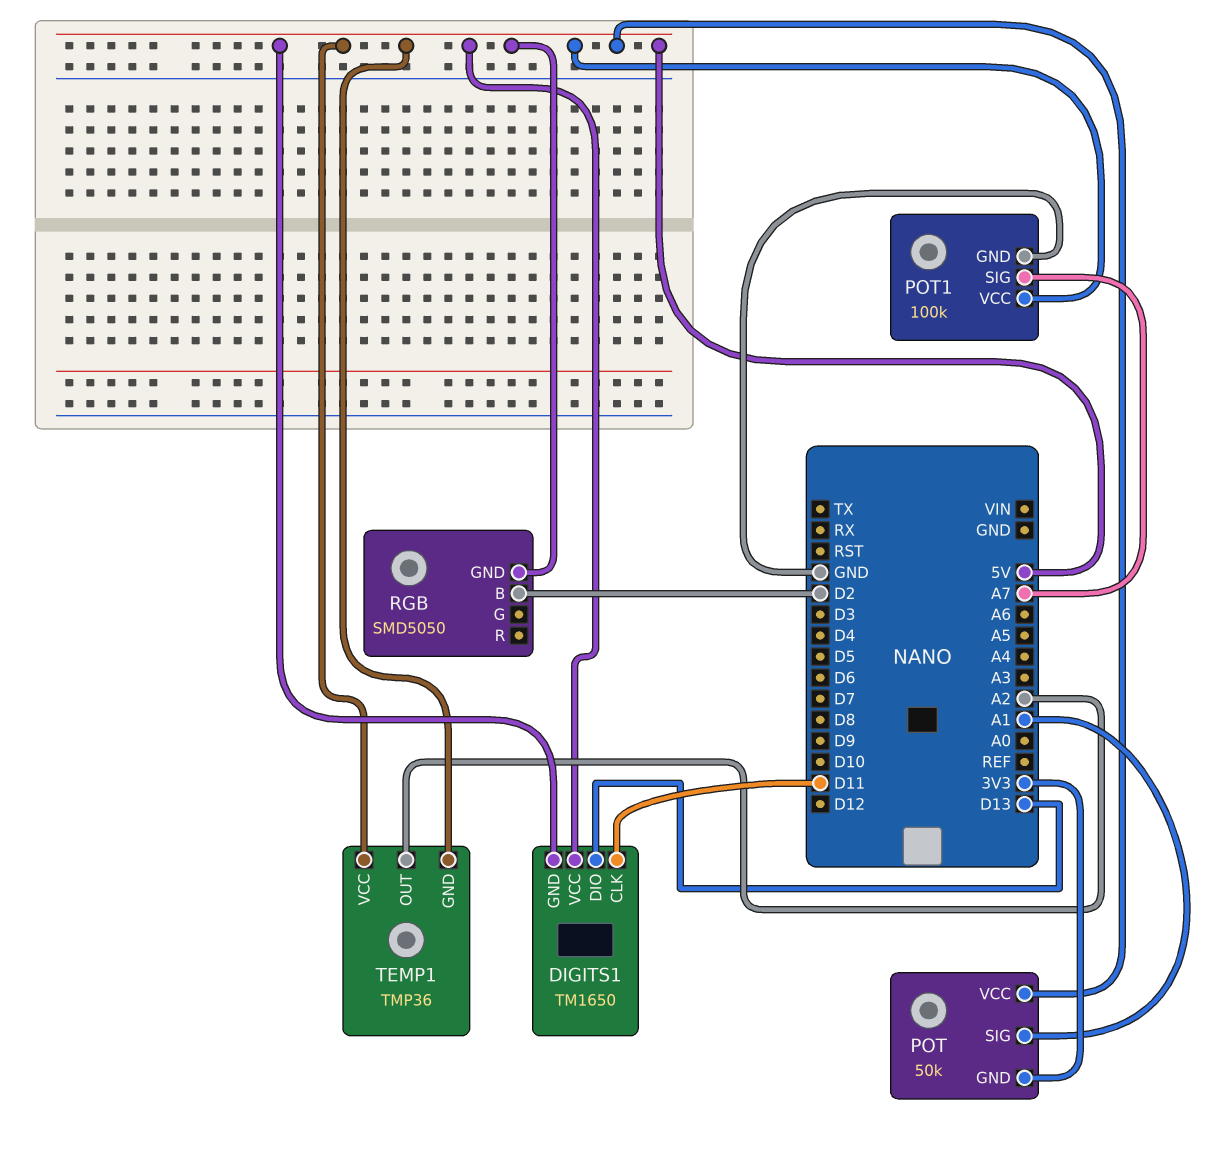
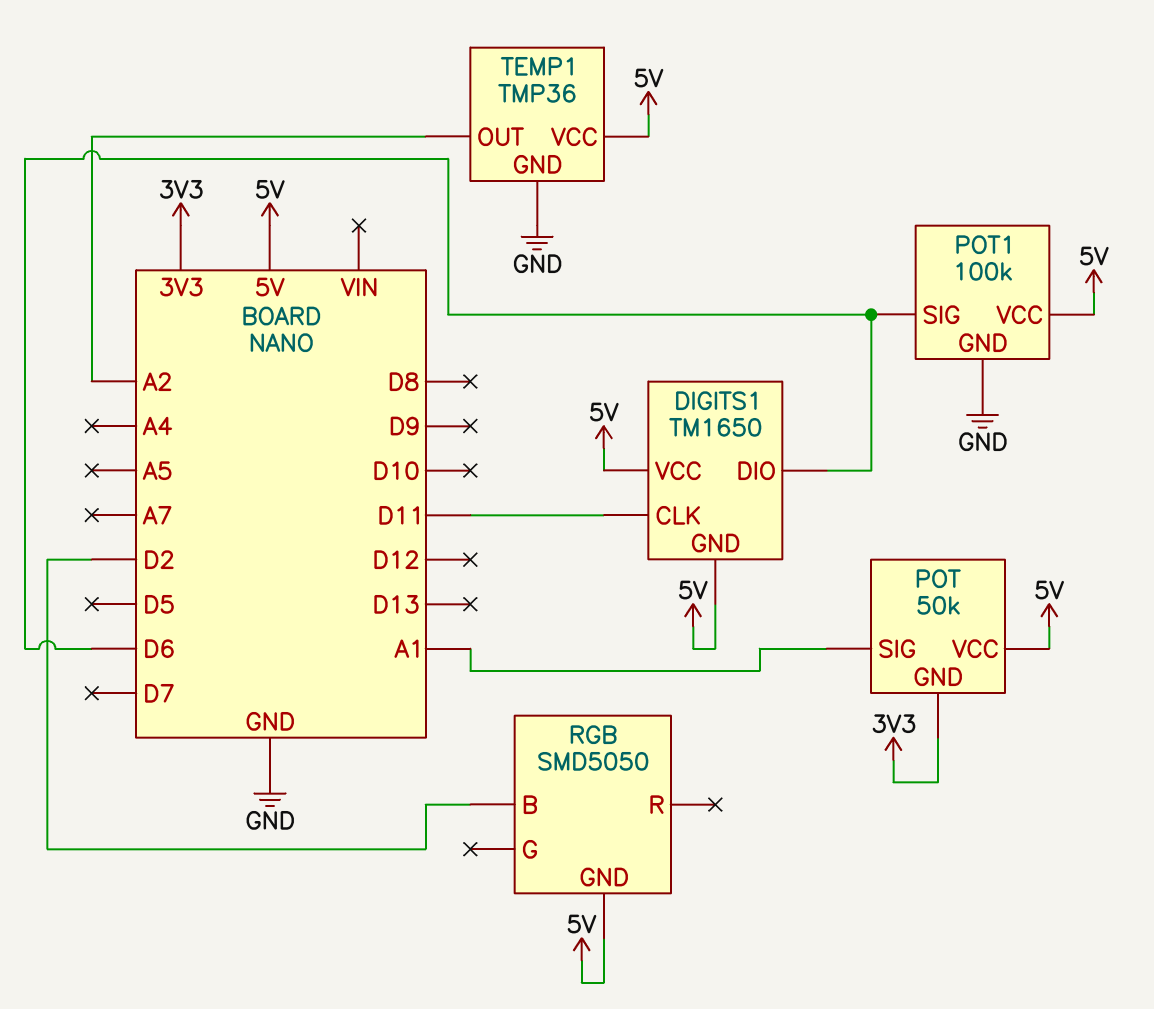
DIGITS1 pin DIO: D13 -> D6
POT1 pin SIG: A7 -> D6
TEMP1 pin GND: 5V -> GND

